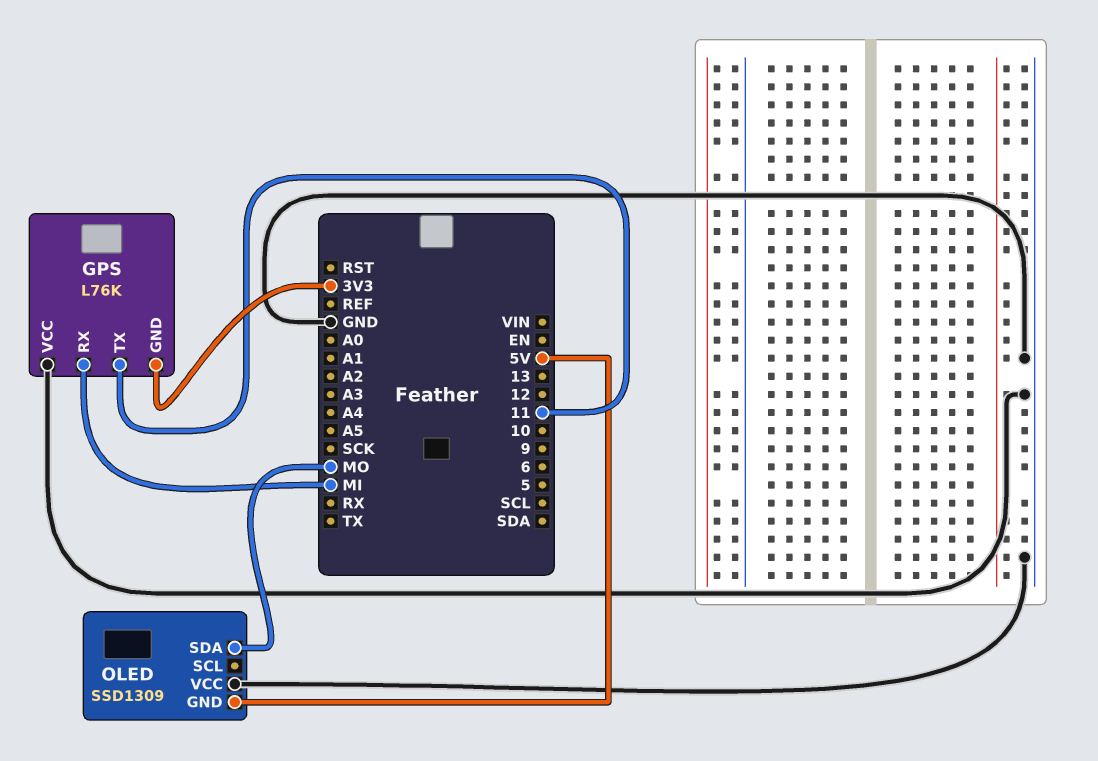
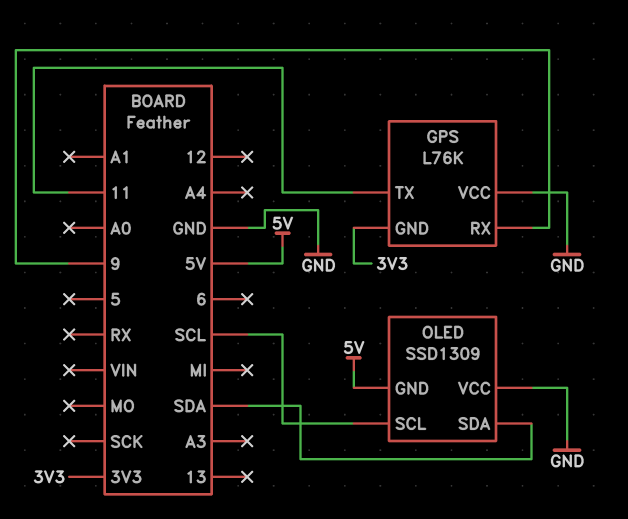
GPS pin RX: MI -> 9
OLED pin SCL: none -> SCL
OLED pin SDA: MO -> SDA

